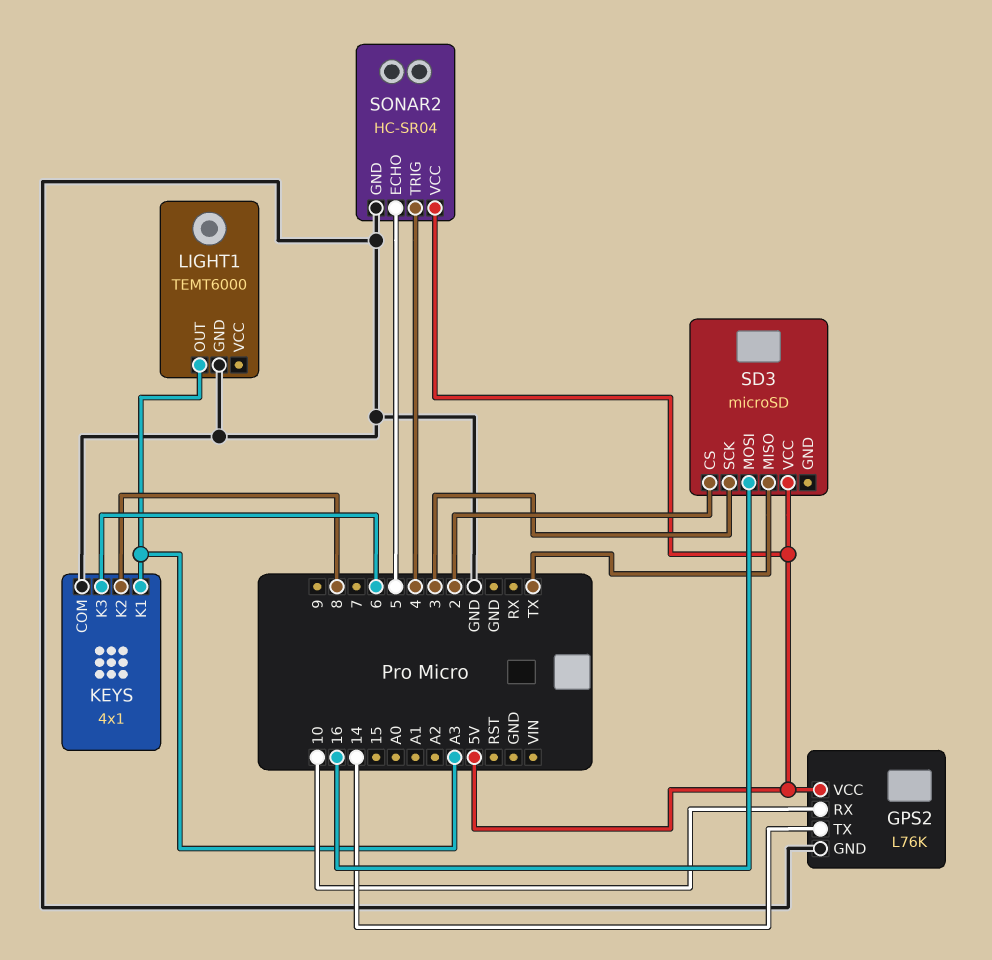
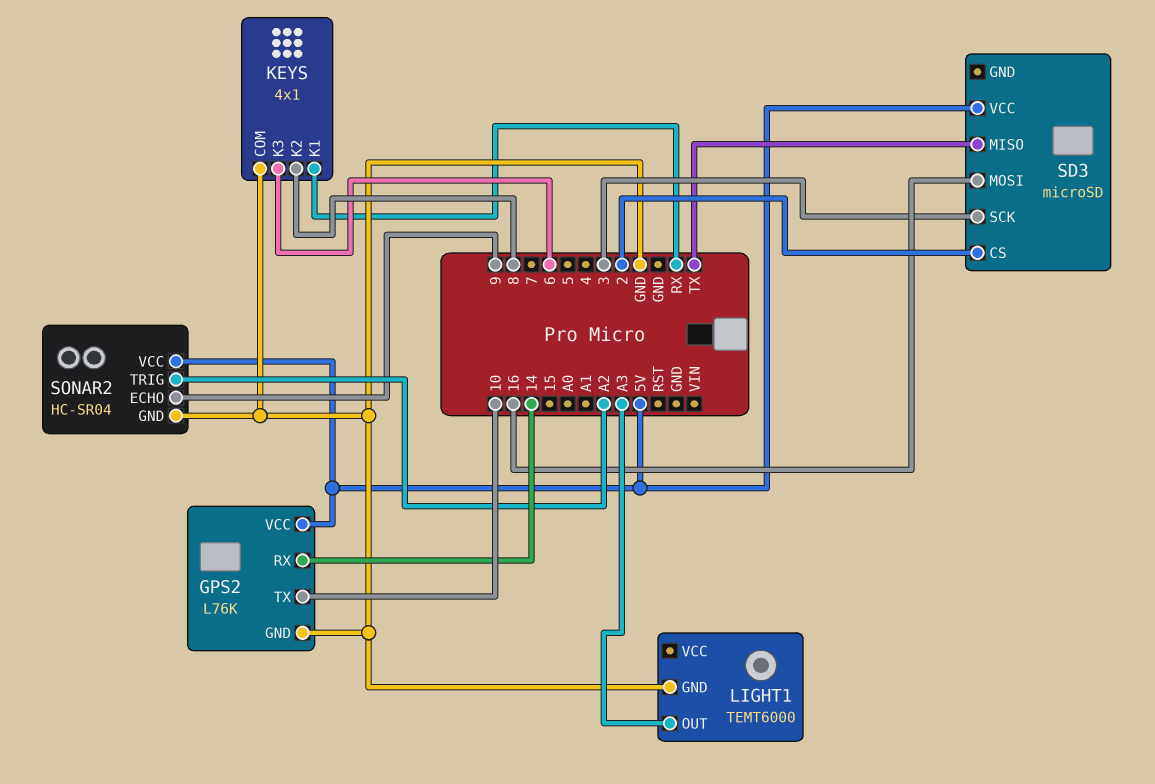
GPS2 pin RX: 10 -> 14
GPS2 pin TX: 14 -> 10
KEYS pin K1: A3 -> RX
SONAR2 pin ECHO: 5 -> 9
SONAR2 pin TRIG: 4 -> A2

